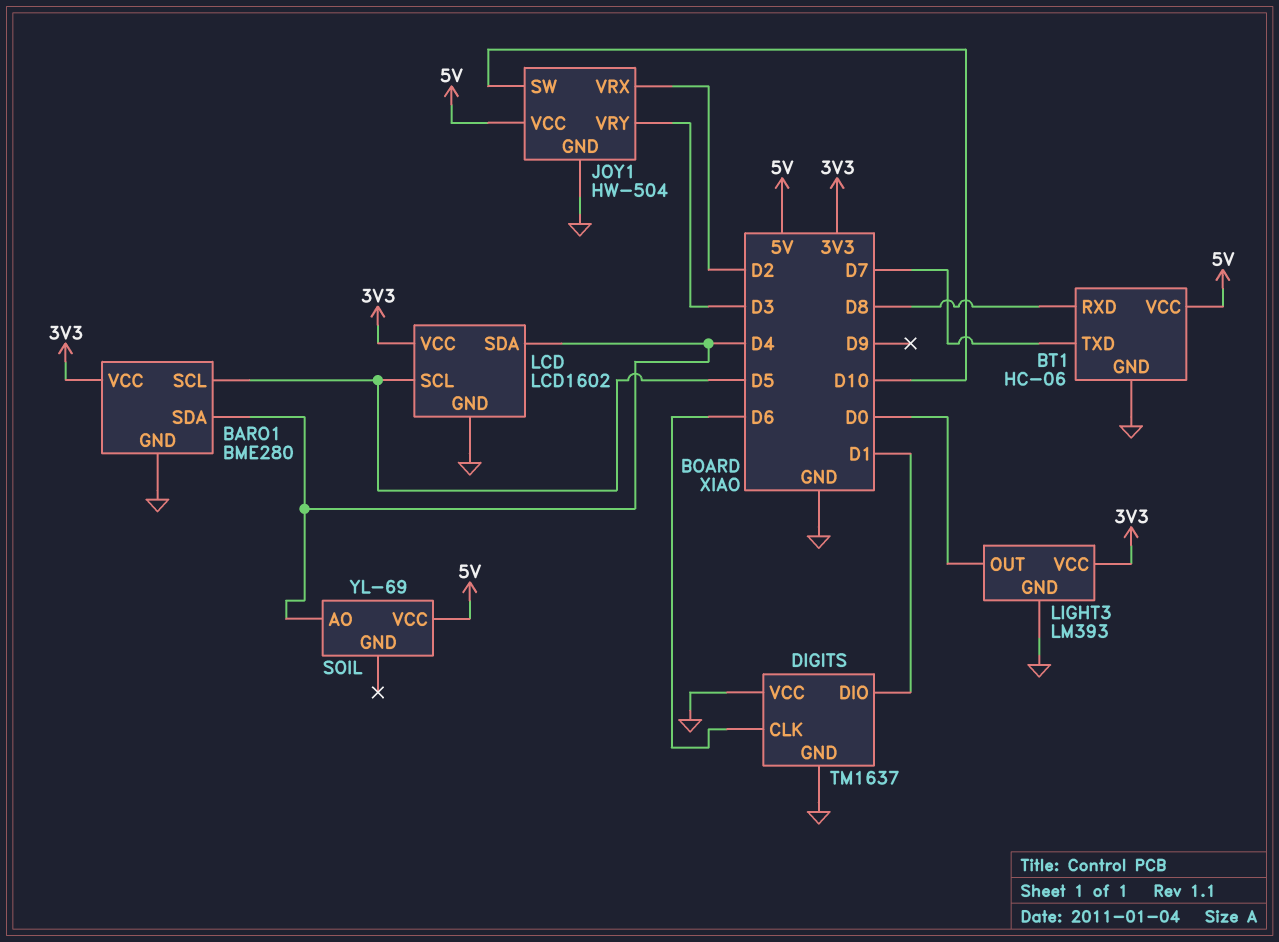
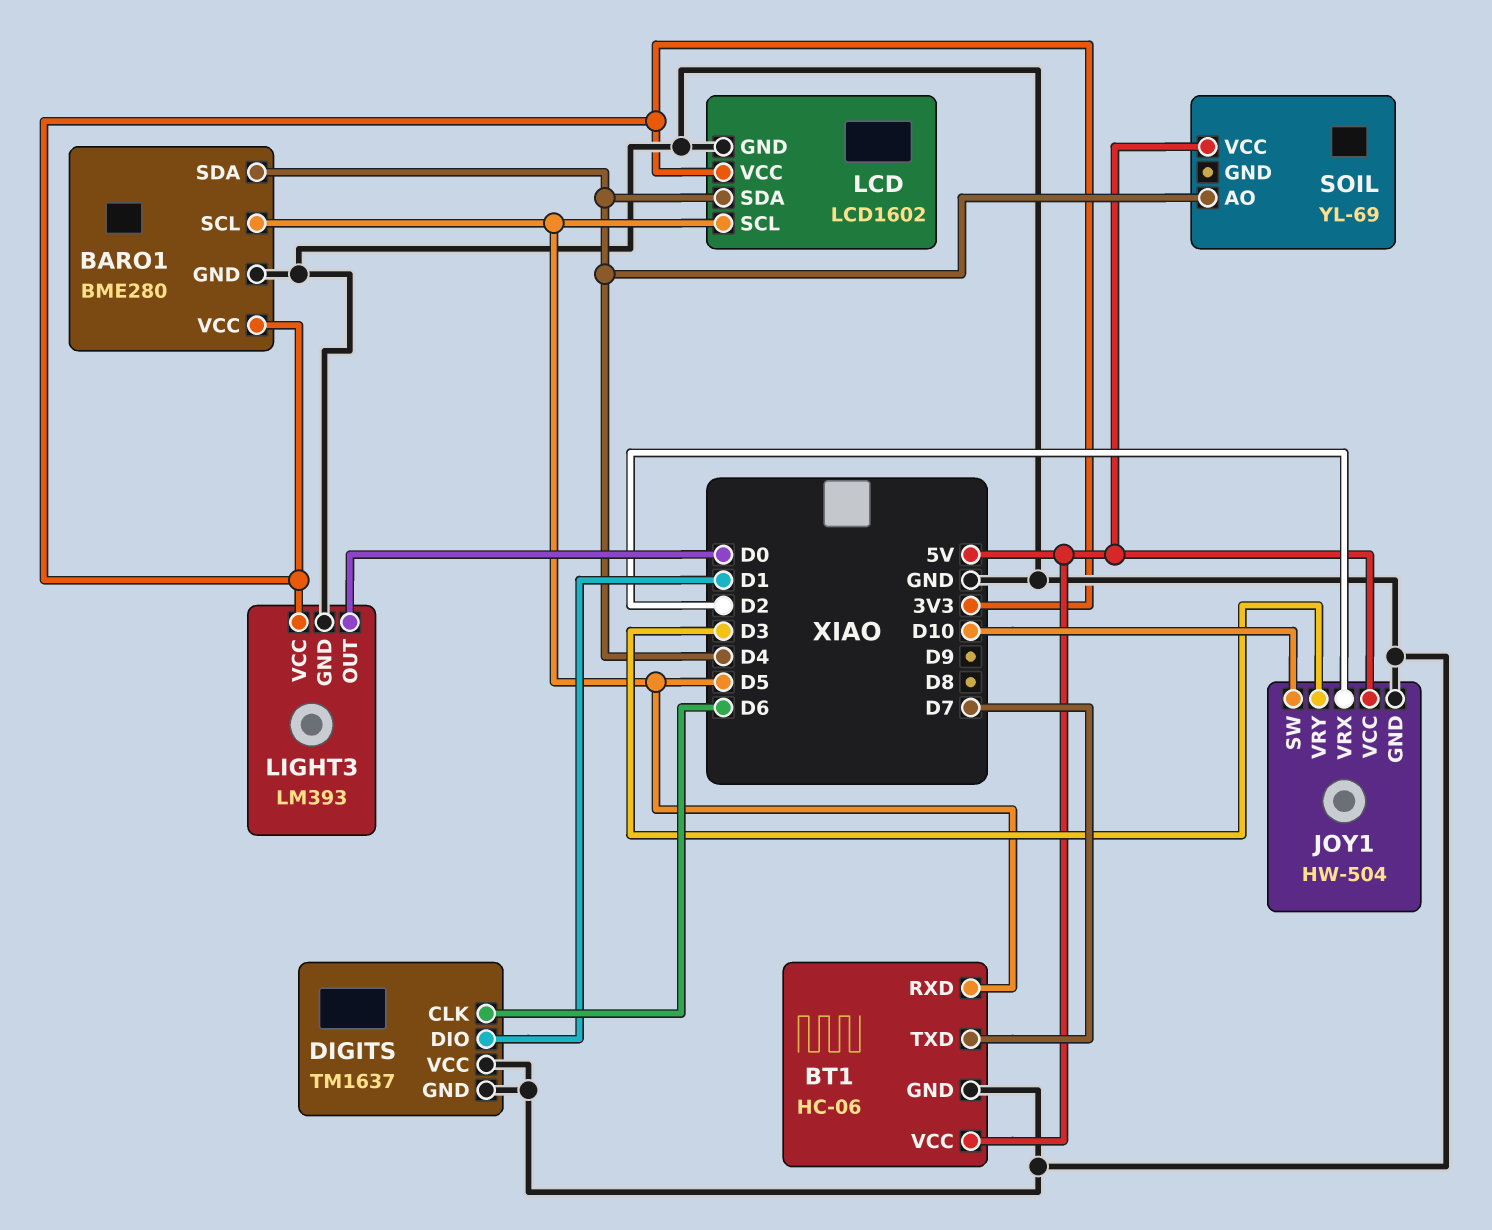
BT1 pin RXD: D8 -> D5

